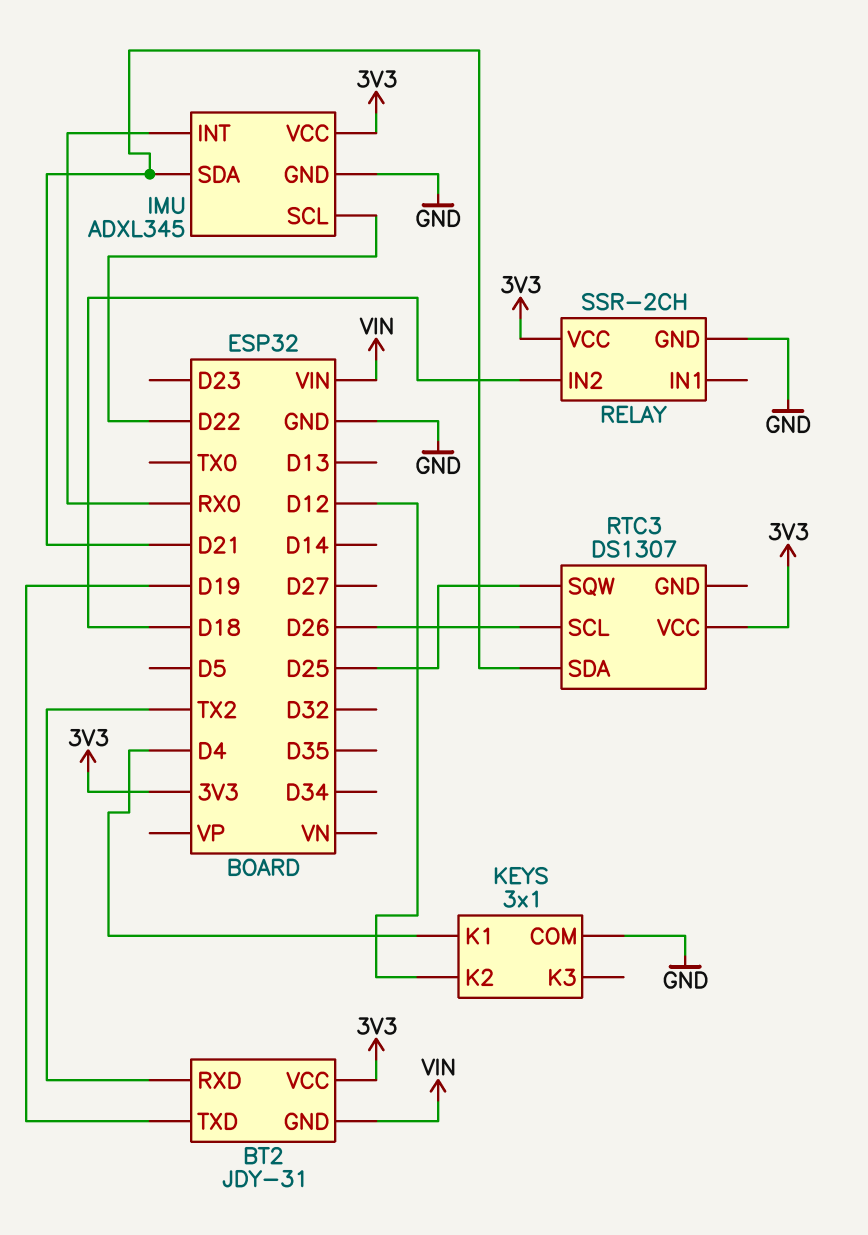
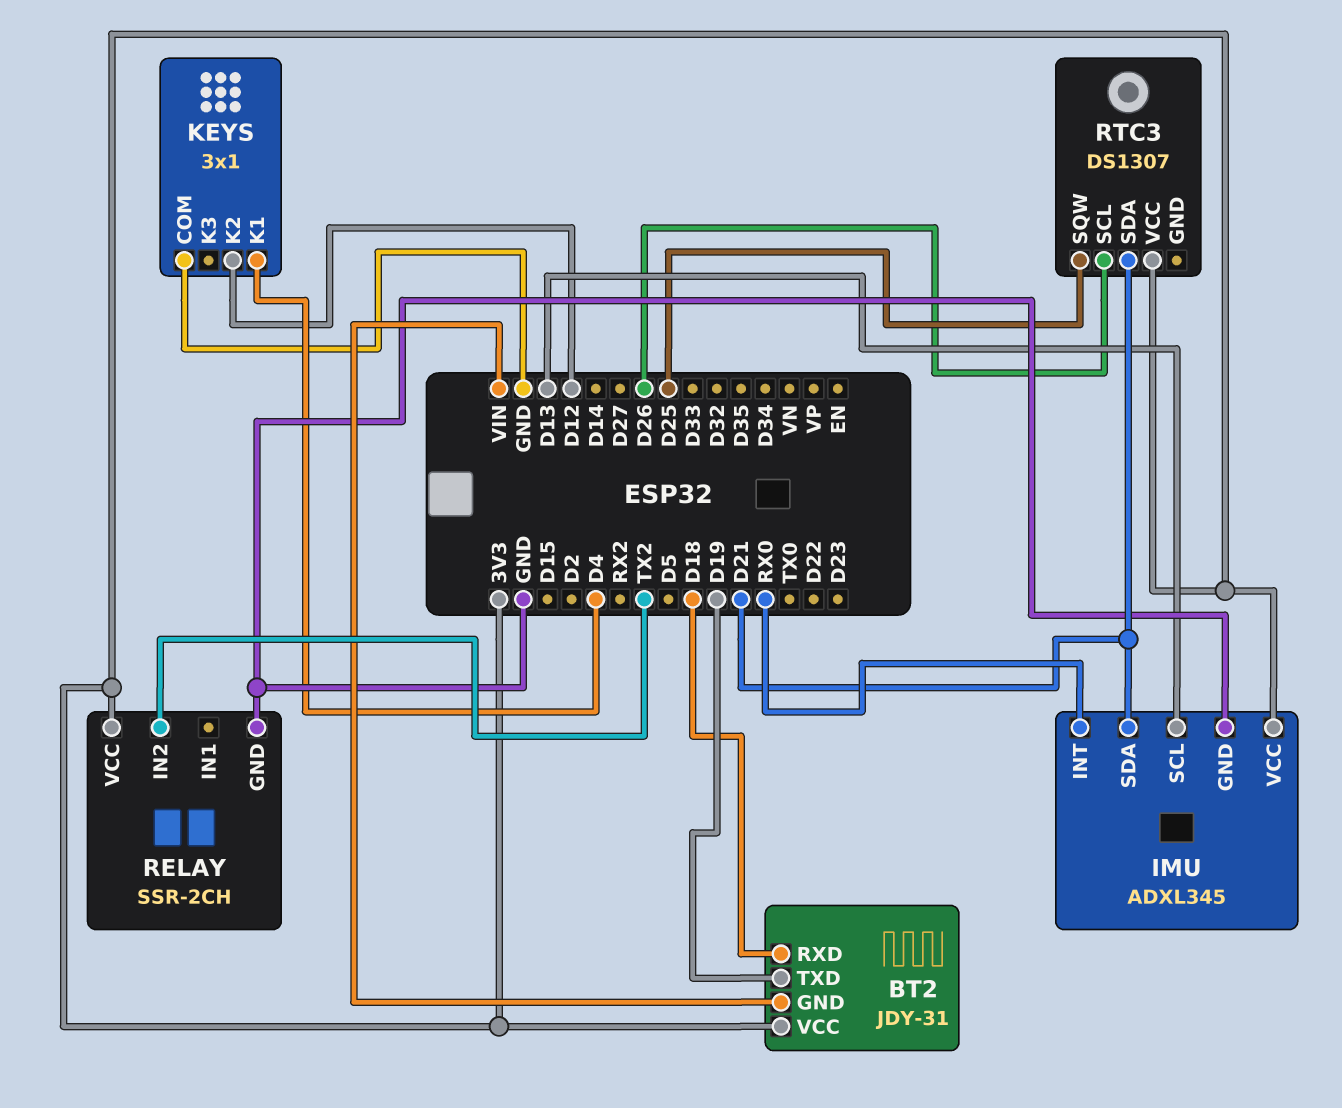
BT2 pin RXD: TX2 -> D18
IMU pin SCL: D22 -> D13
RELAY pin IN2: D18 -> TX2

